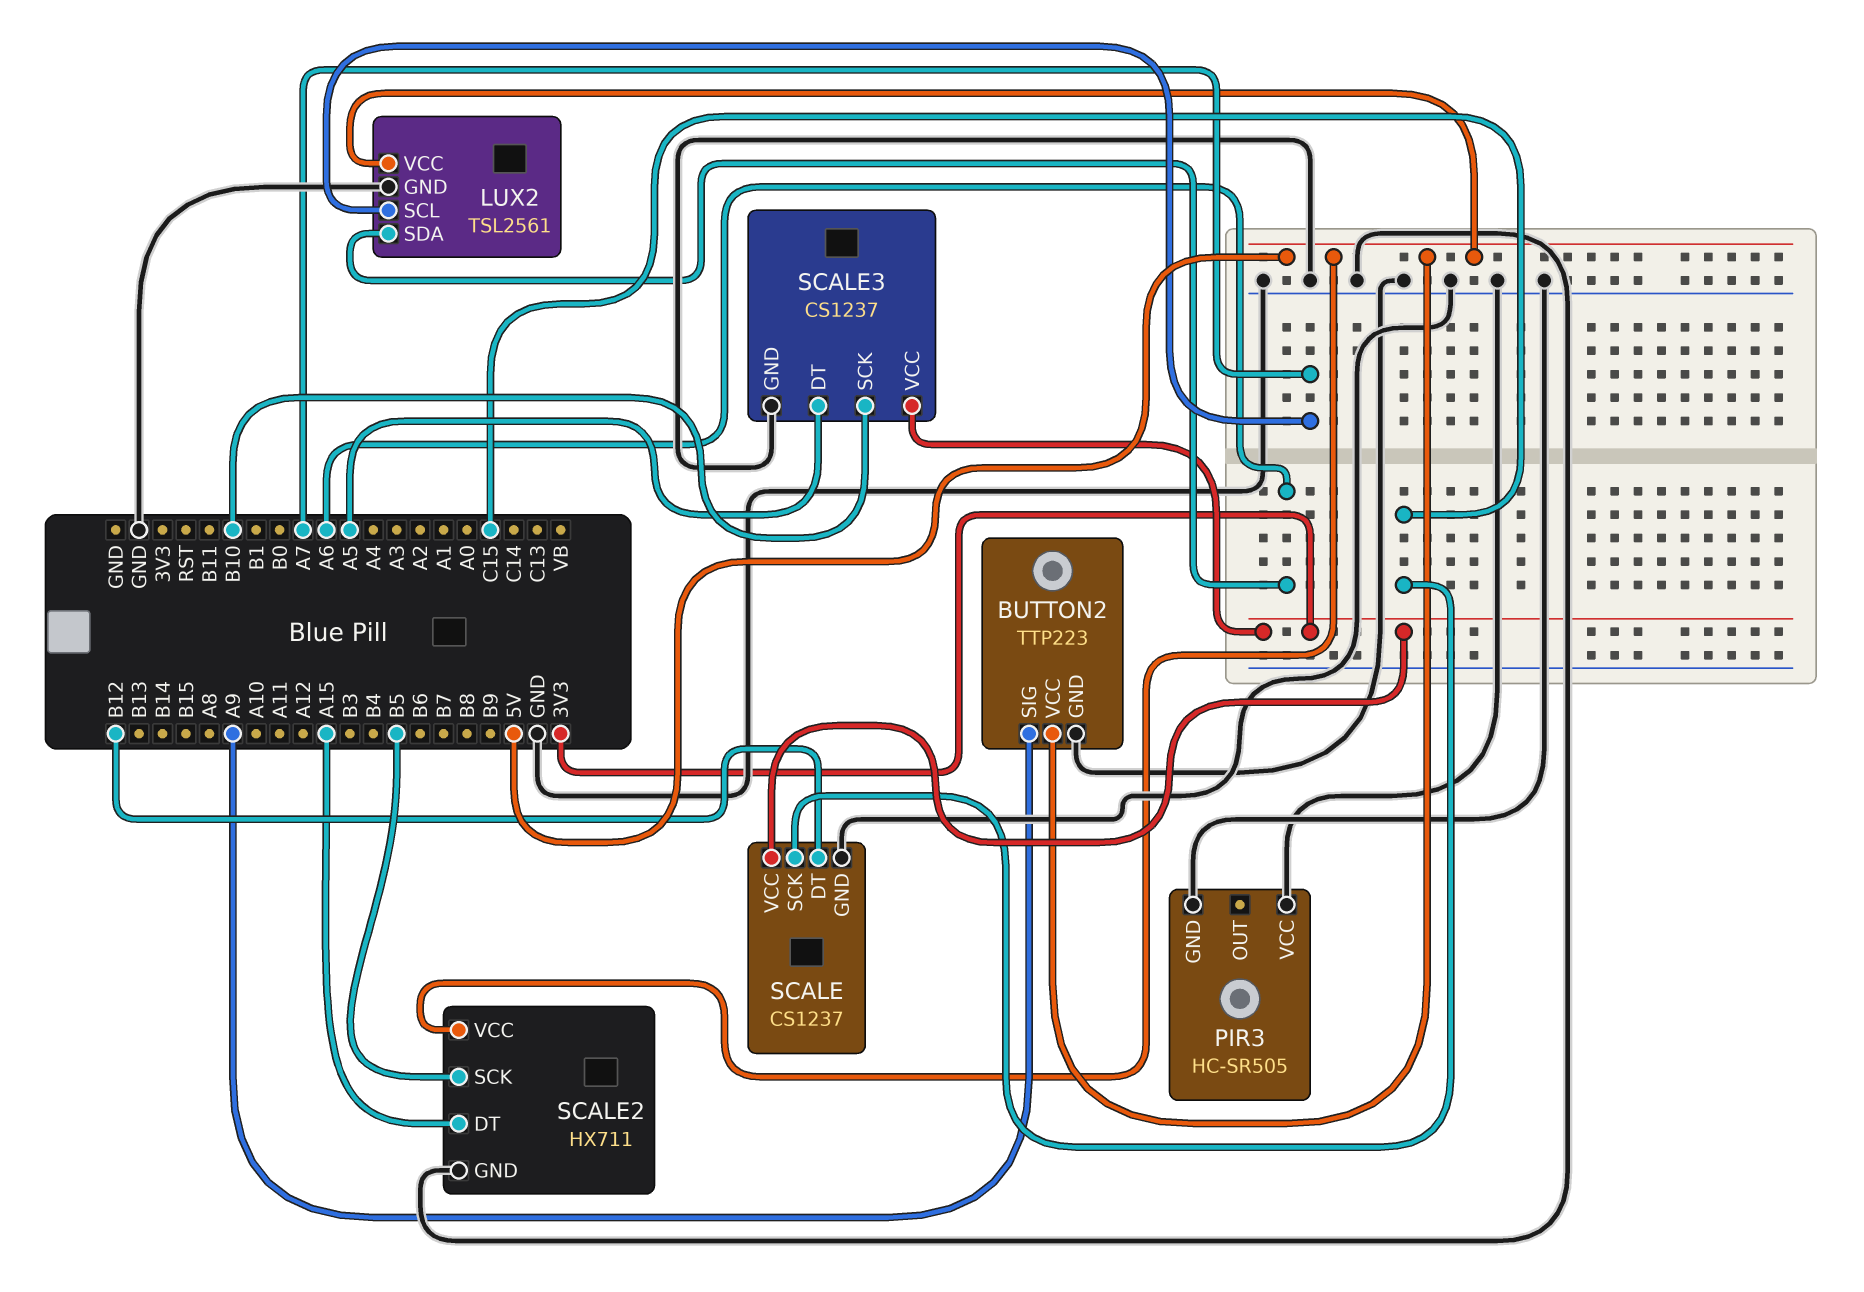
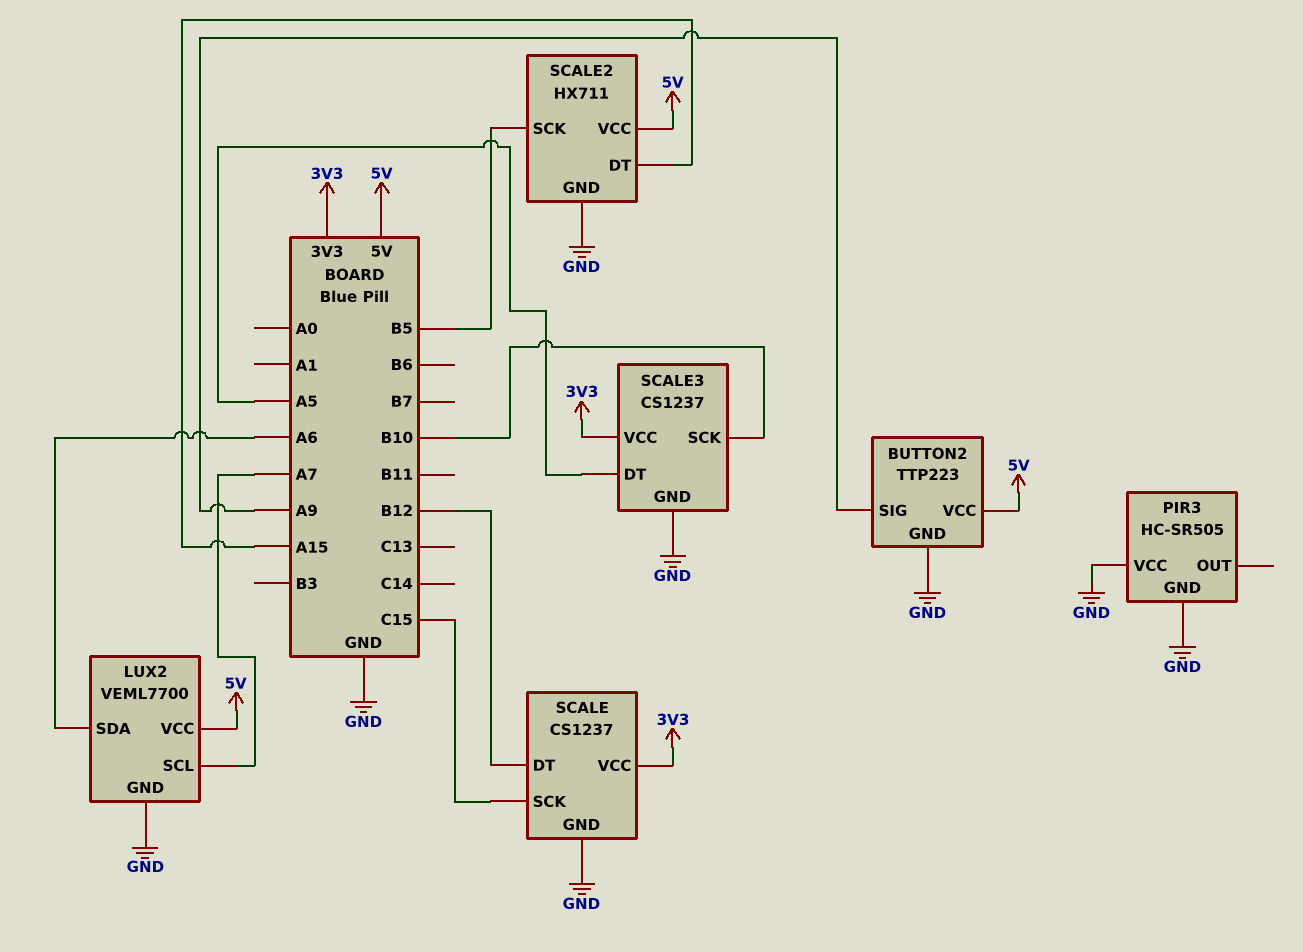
LUX2: TSL2561 -> VEML7700

